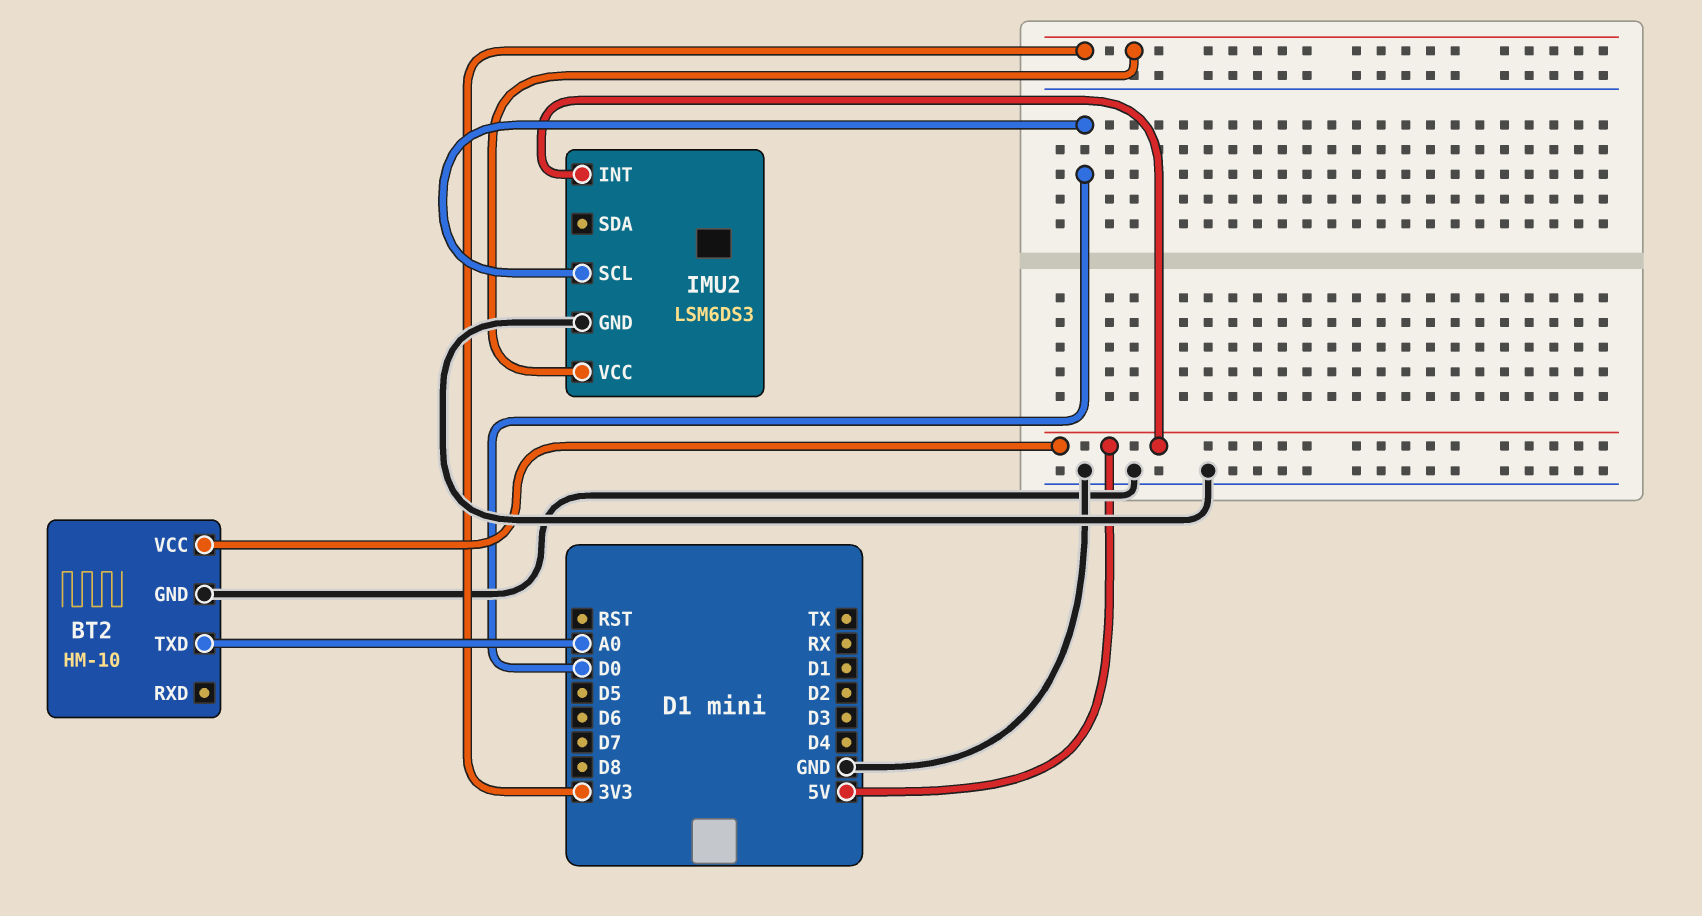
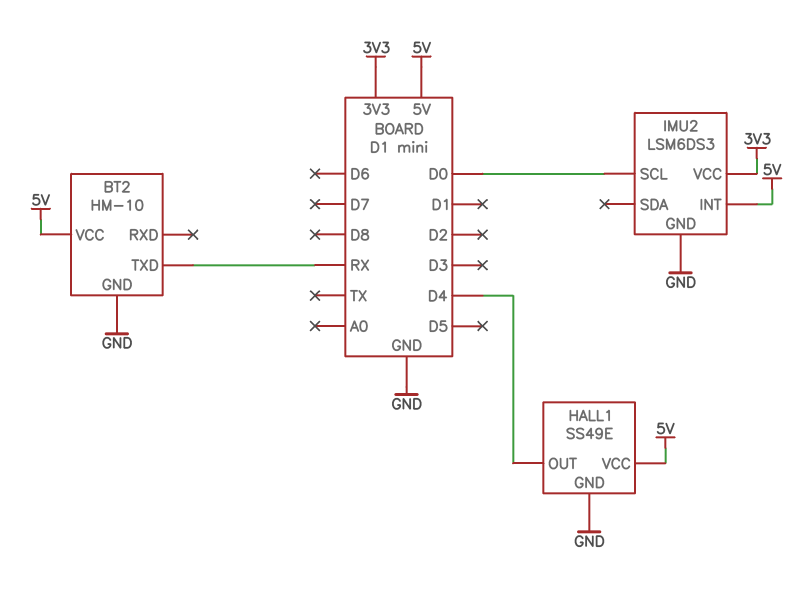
BT2 pin TXD: A0 -> RX
HALL1: none -> SS49E
HALL1 pin GND: none -> GND
HALL1 pin OUT: none -> D4
HALL1 pin VCC: none -> 5V

